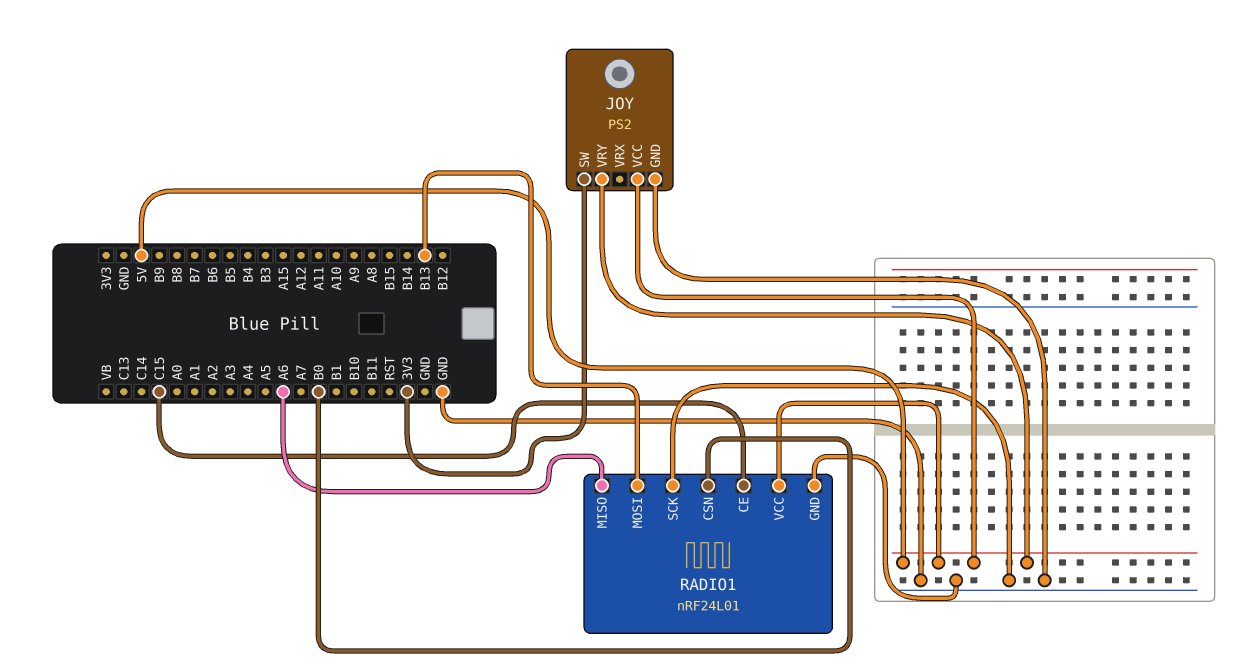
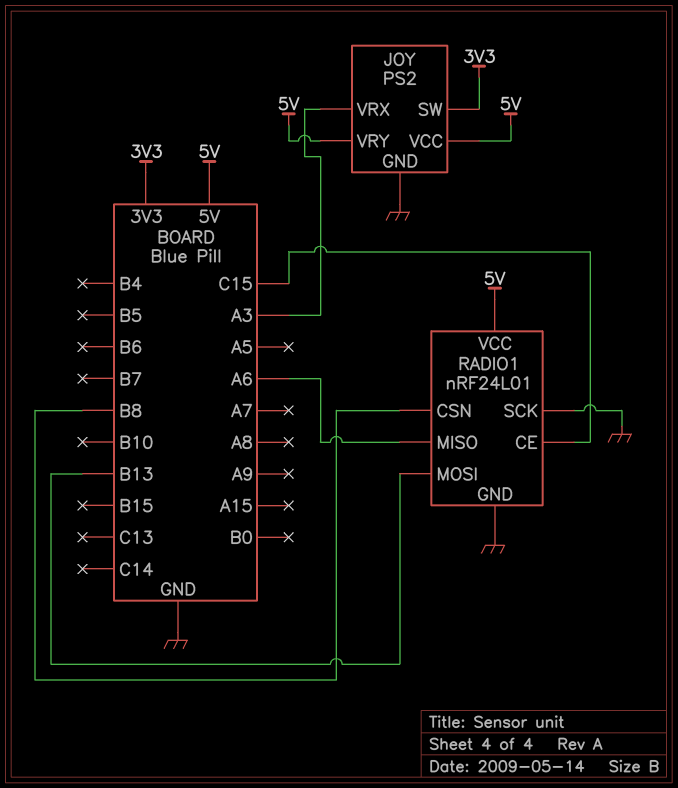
JOY pin VRX: none -> A3
RADIO1 pin CSN: B0 -> B8

